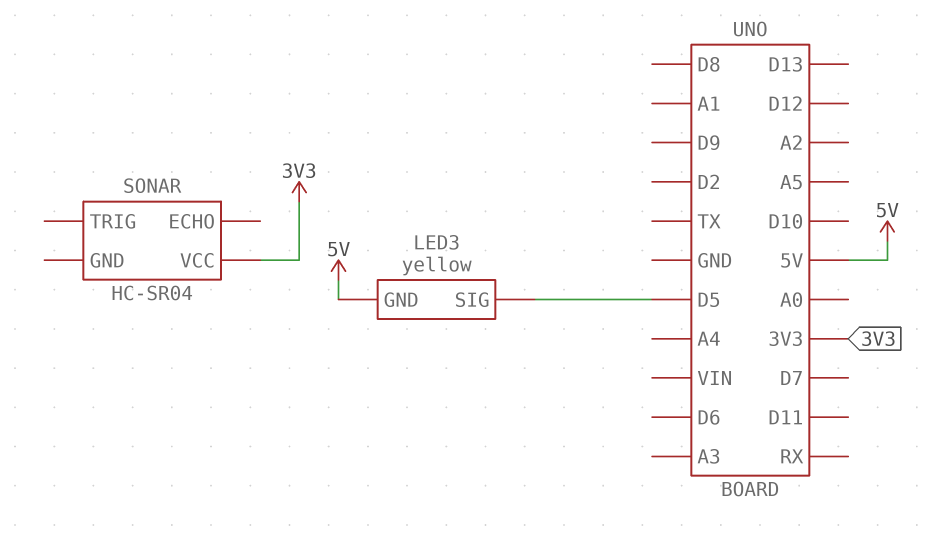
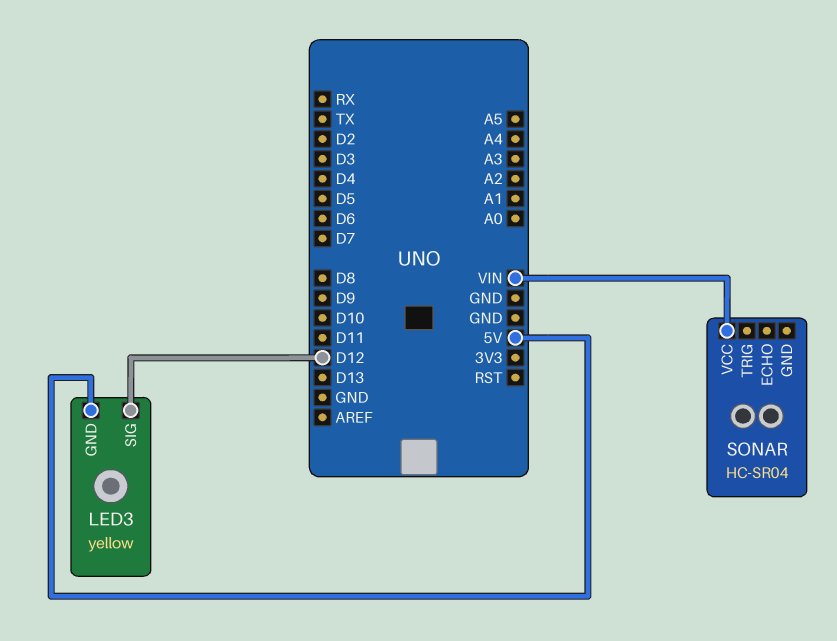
LED3 pin SIG: D5 -> D12
SONAR pin VCC: 3V3 -> VIN

